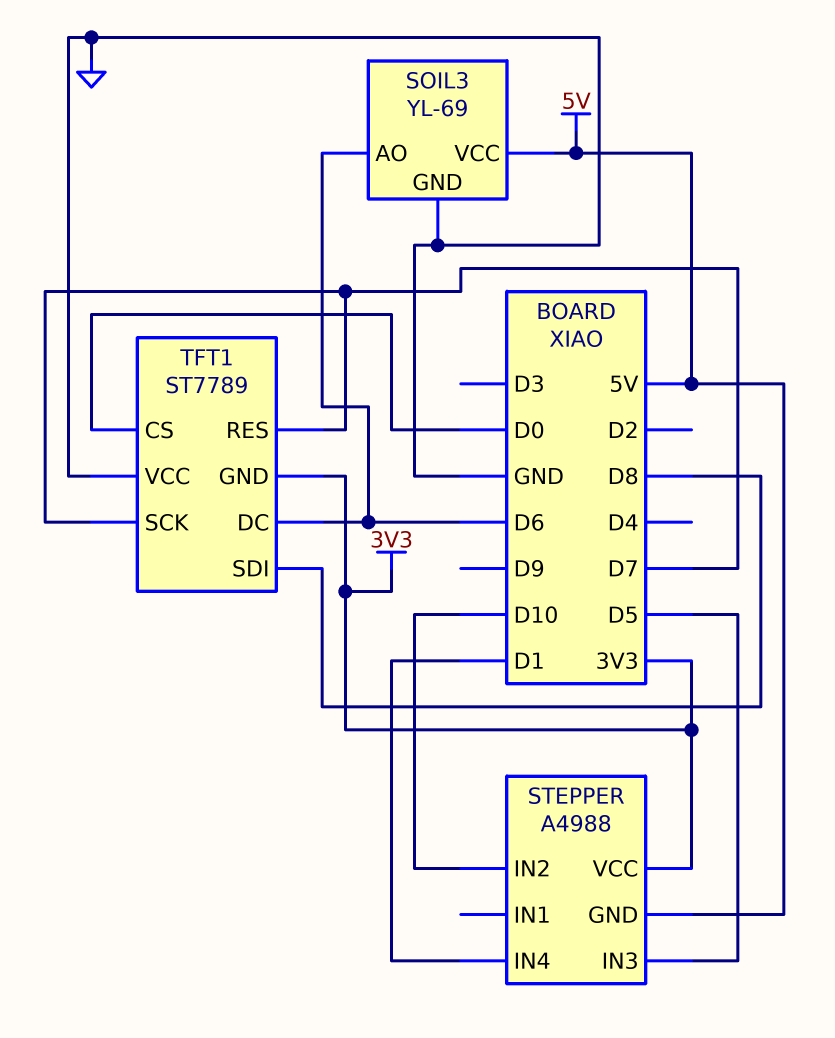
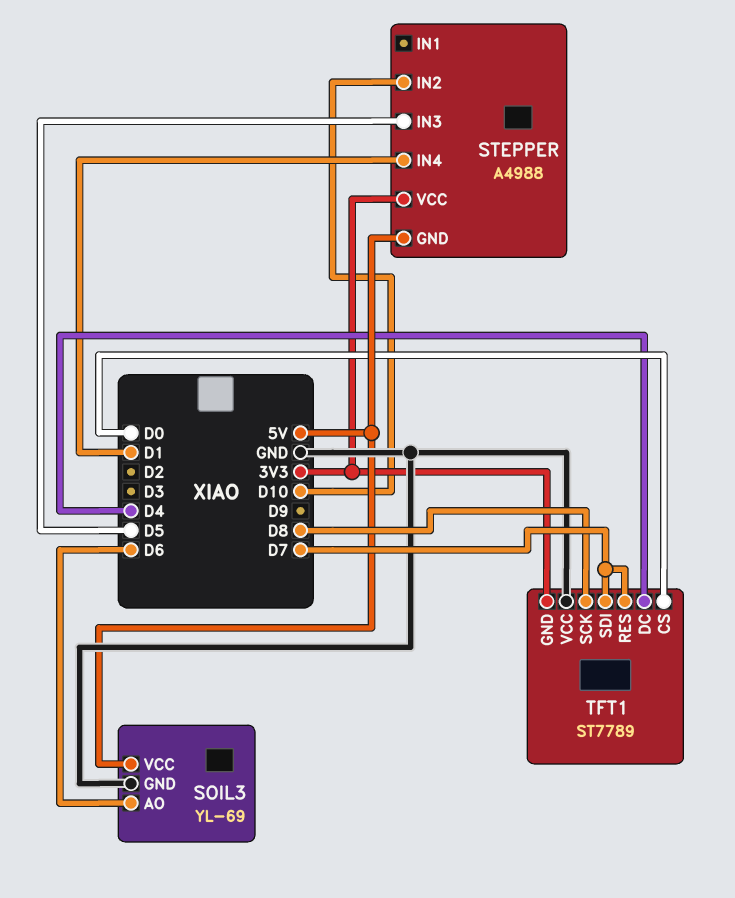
TFT1 pin DC: D6 -> D4
TFT1 pin SCK: D7 -> D8
TFT1 pin SDI: D8 -> D7

